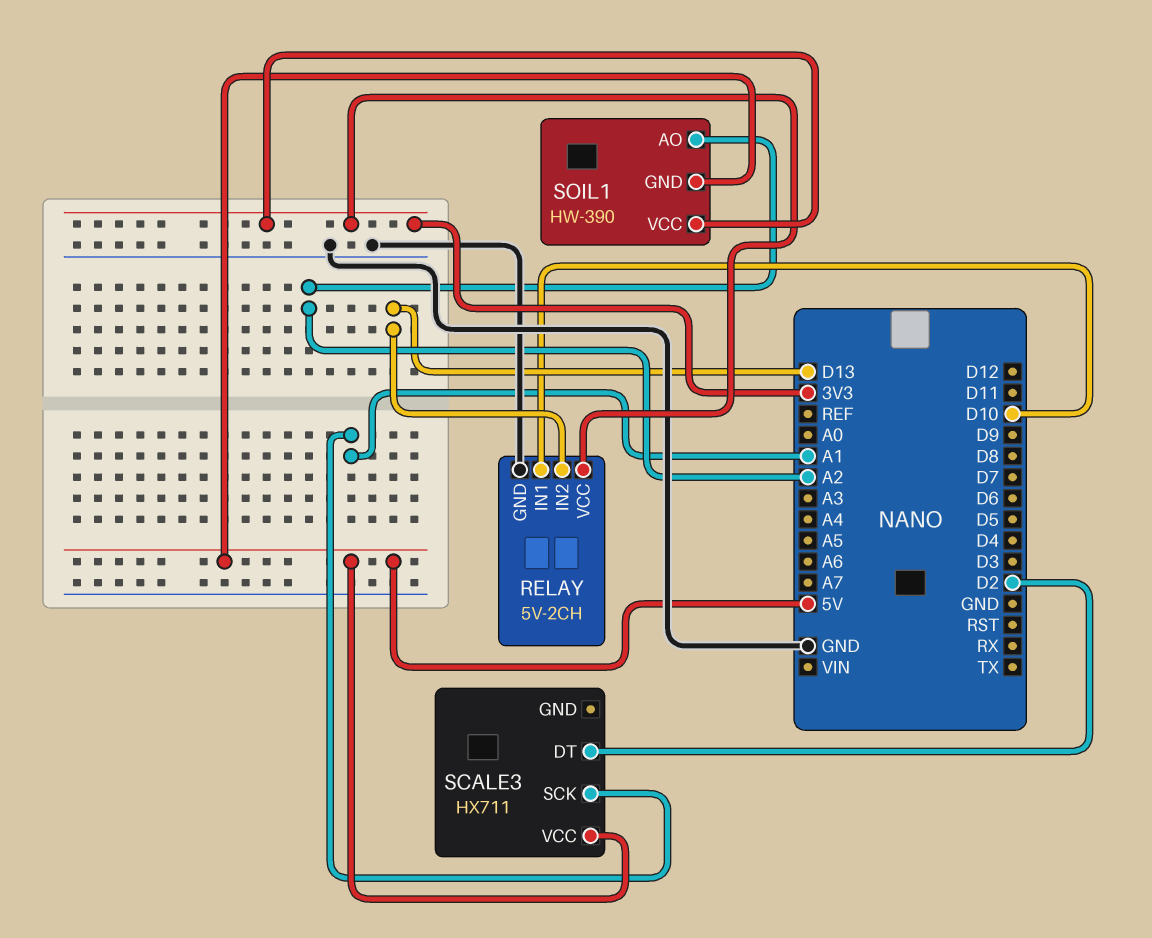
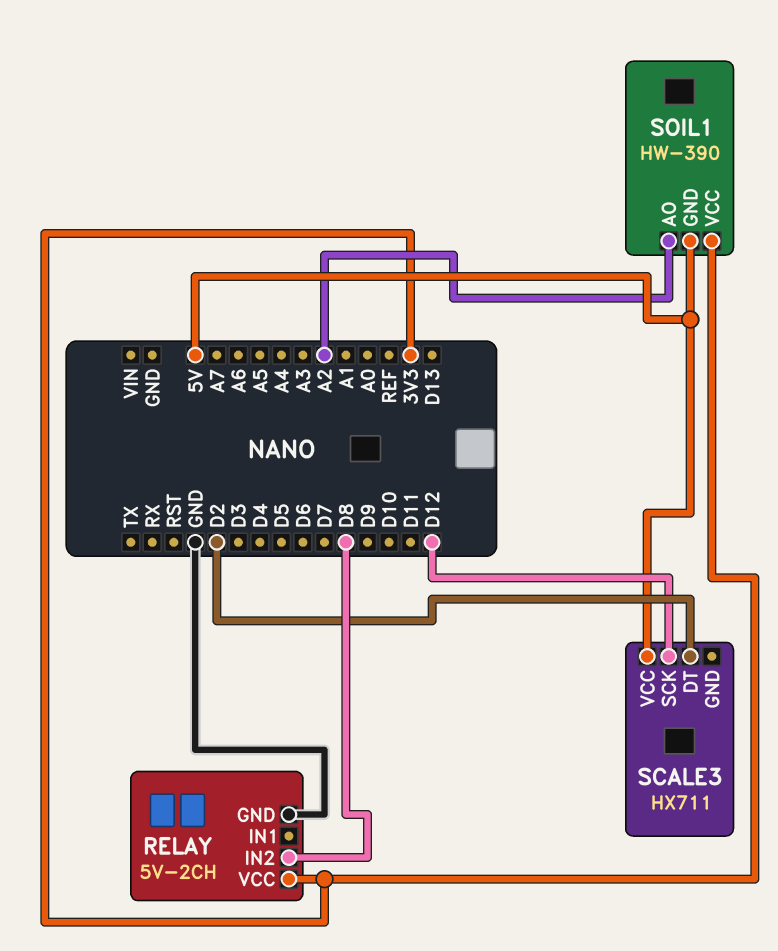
RELAY pin IN1: D10 -> none
RELAY pin IN2: D13 -> D8
SCALE3 pin SCK: A1 -> D12

